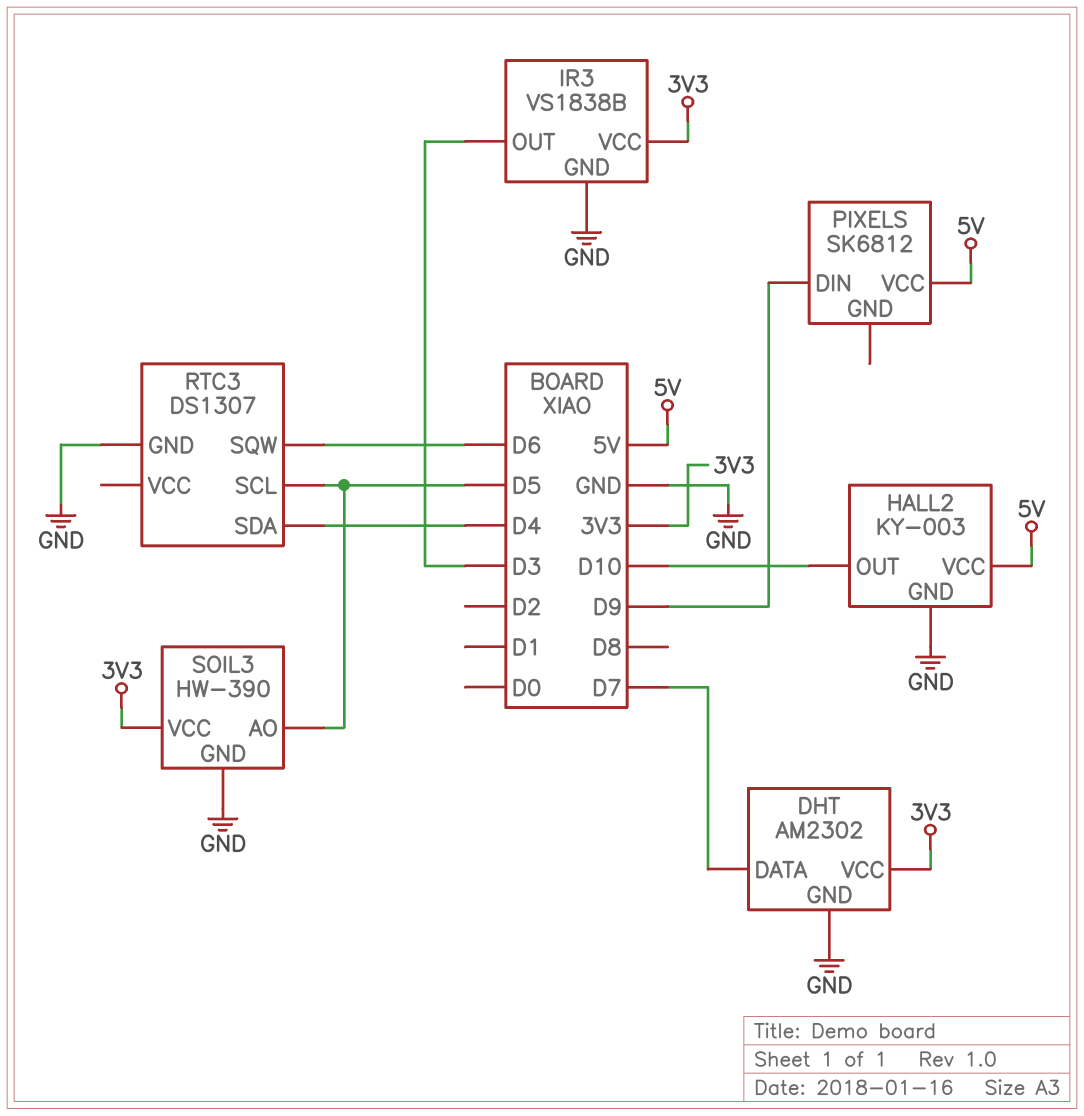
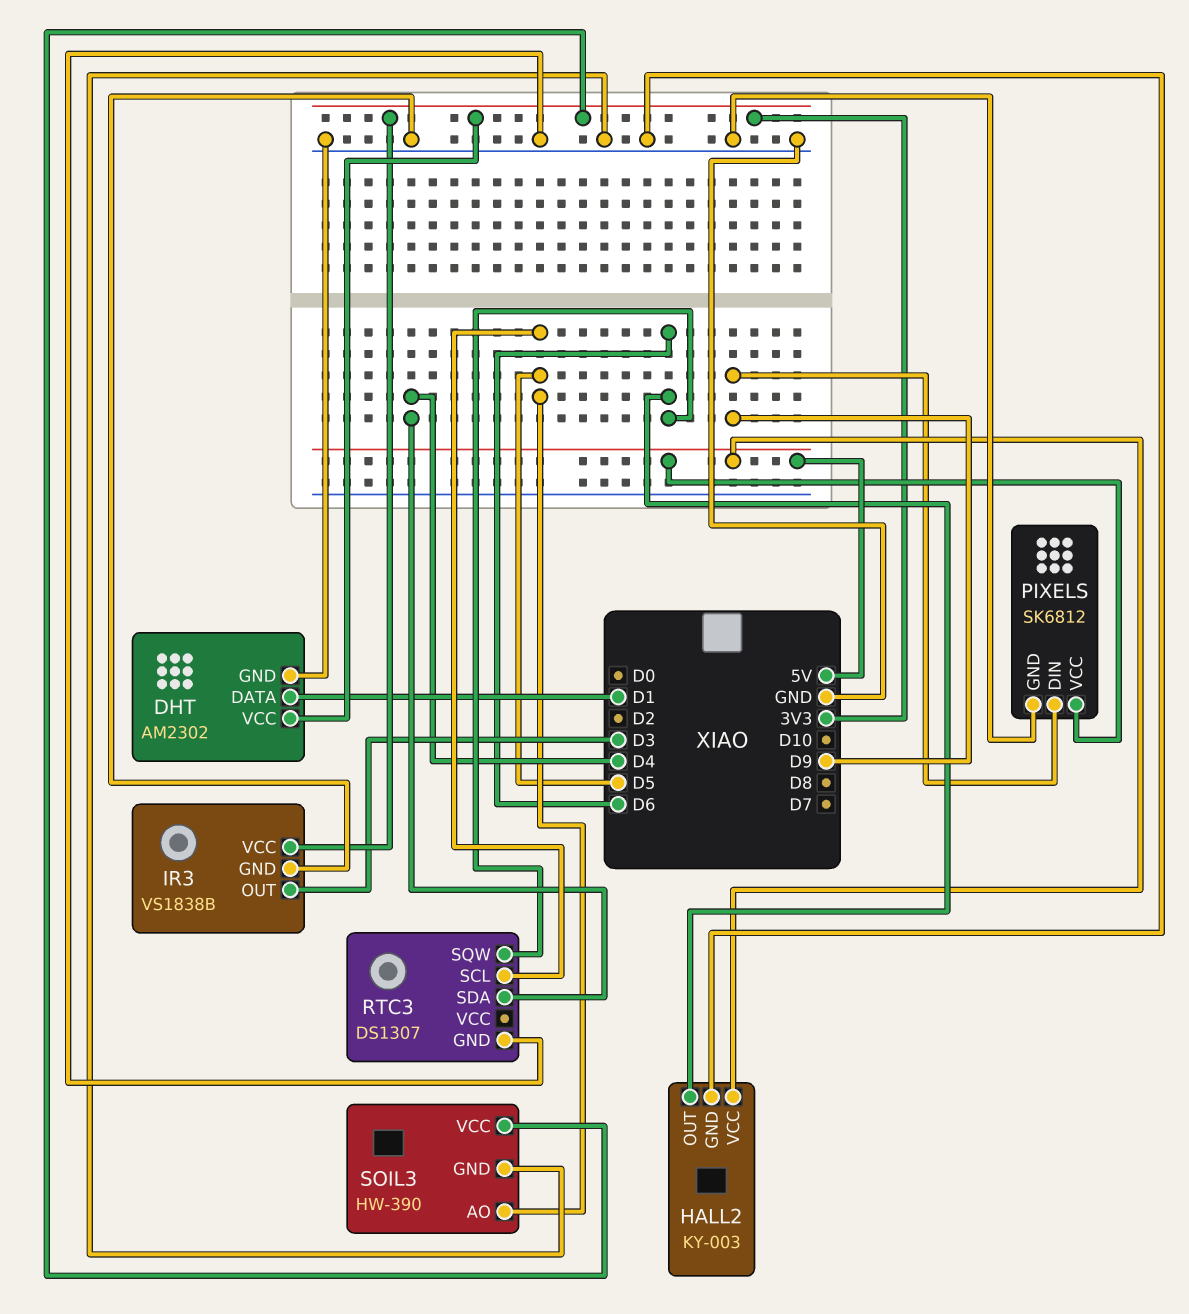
DHT pin DATA: D7 -> D1
HALL2 pin OUT: D10 -> D6
PIXELS pin GND: none -> GND

